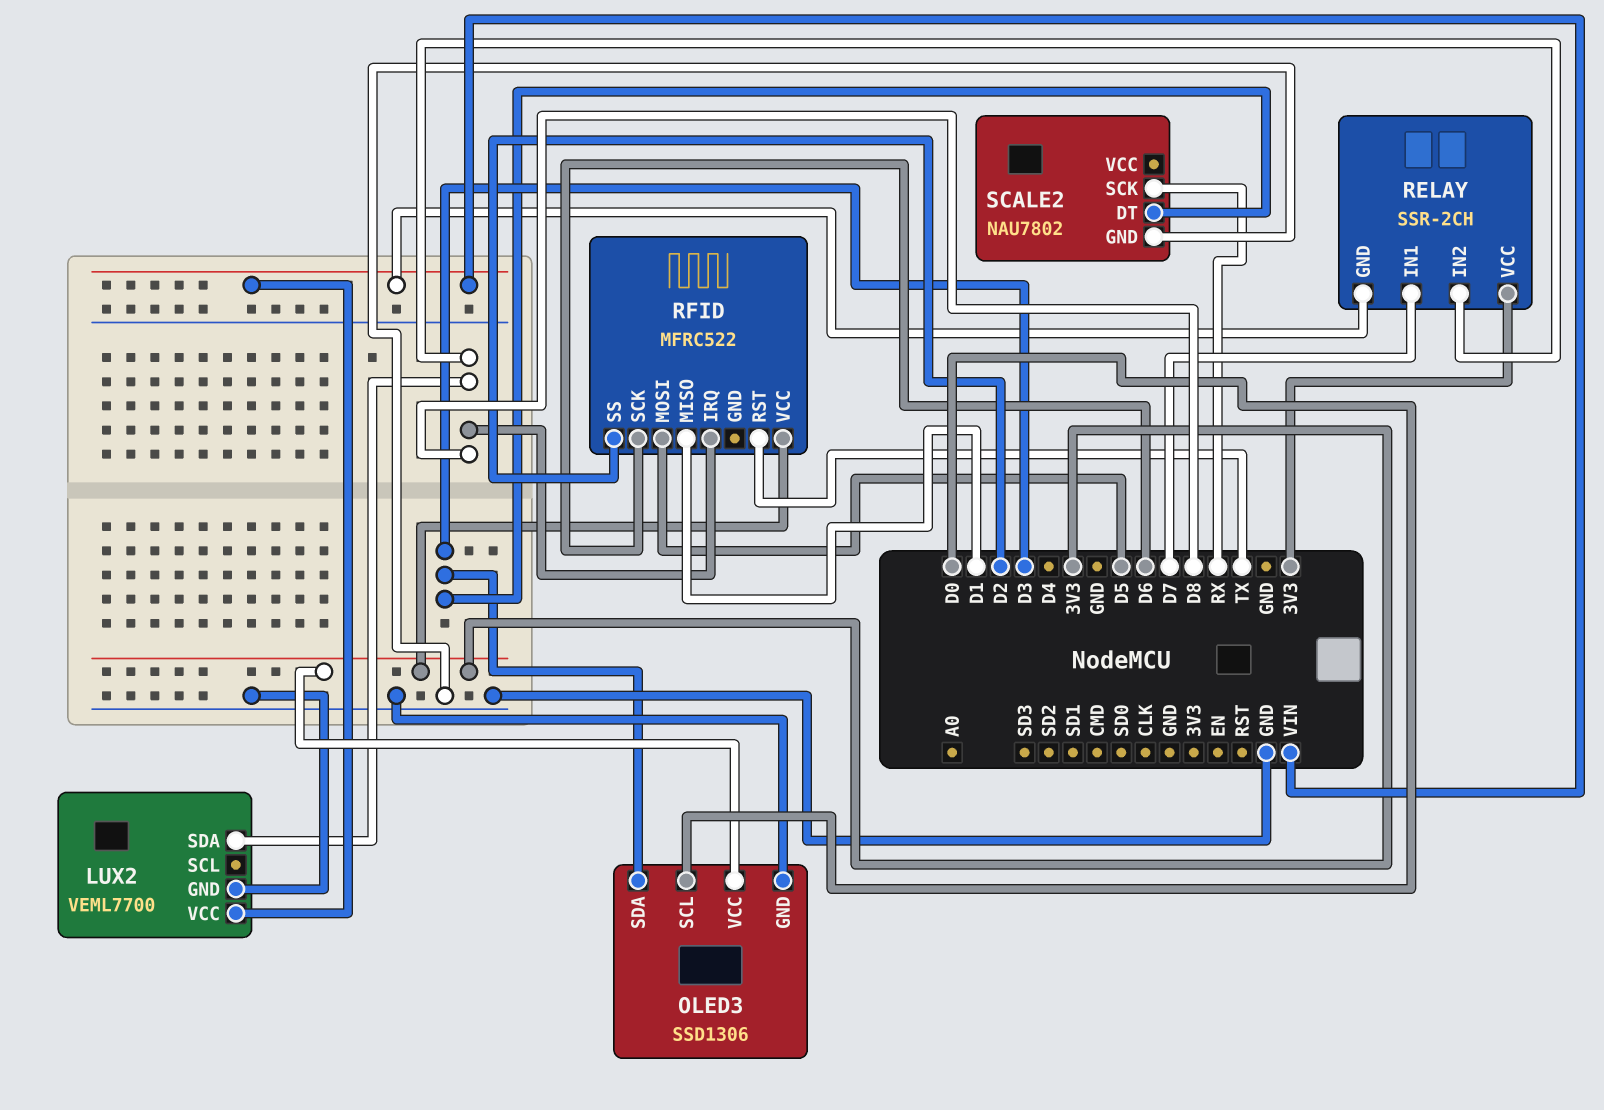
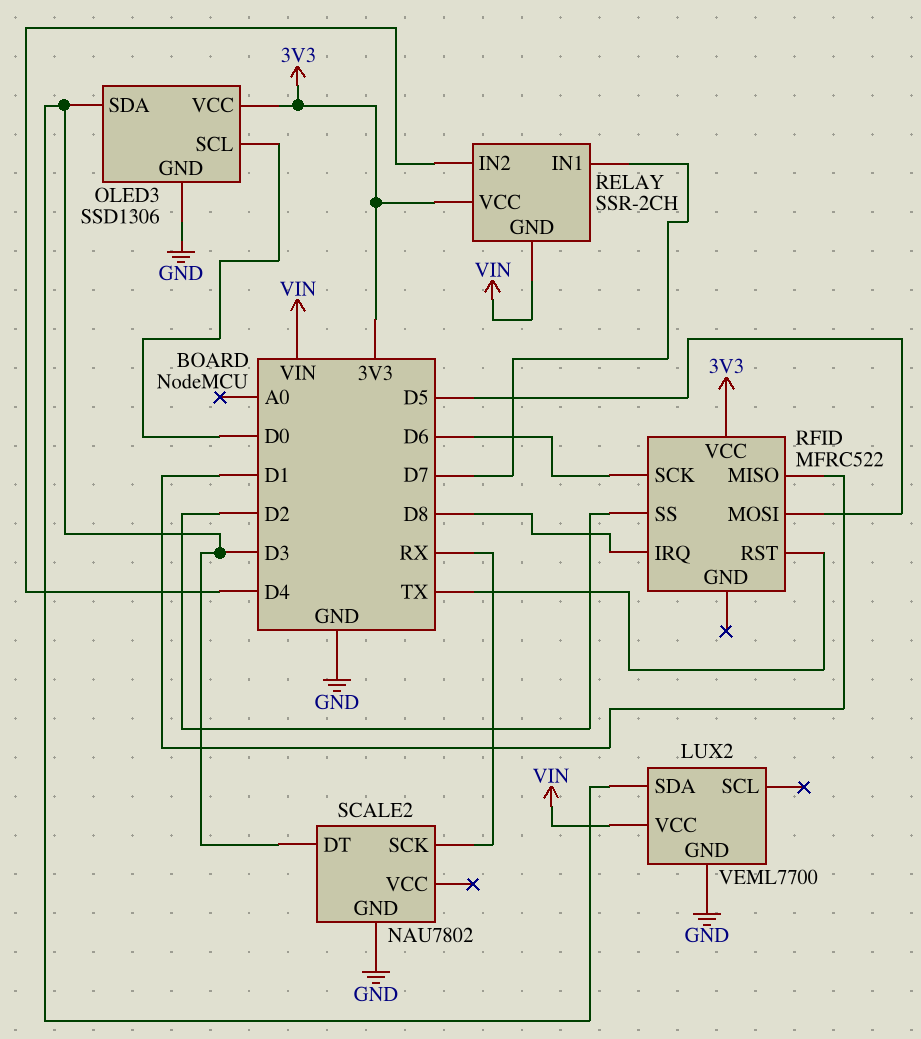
LUX2 pin SDA: D8 -> D3
RELAY pin IN2: D8 -> D4

